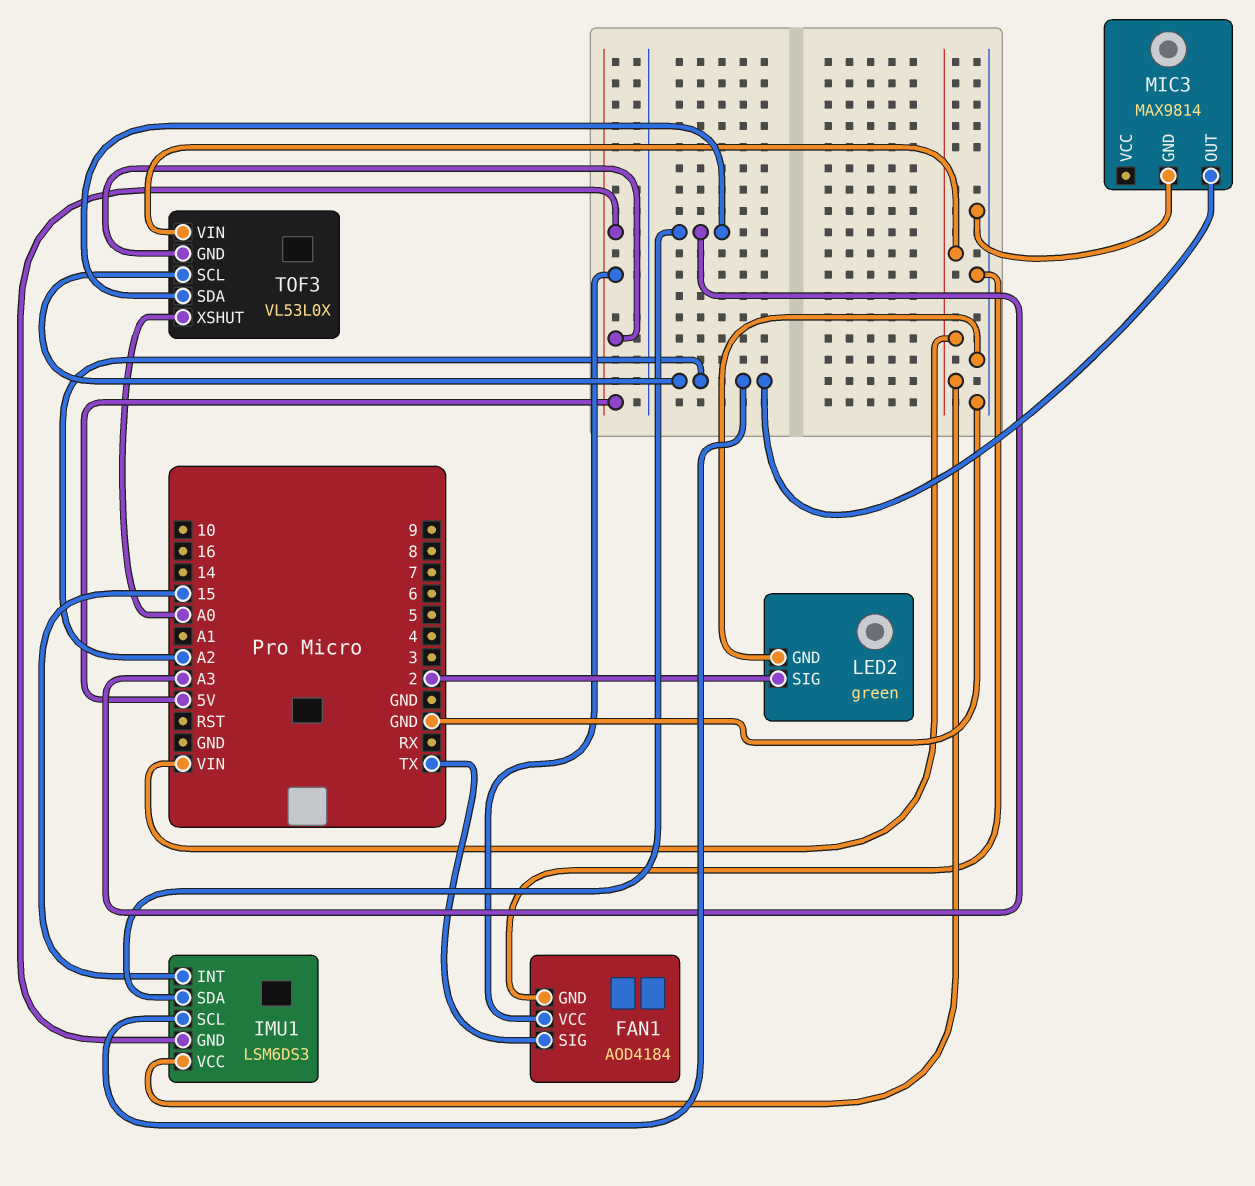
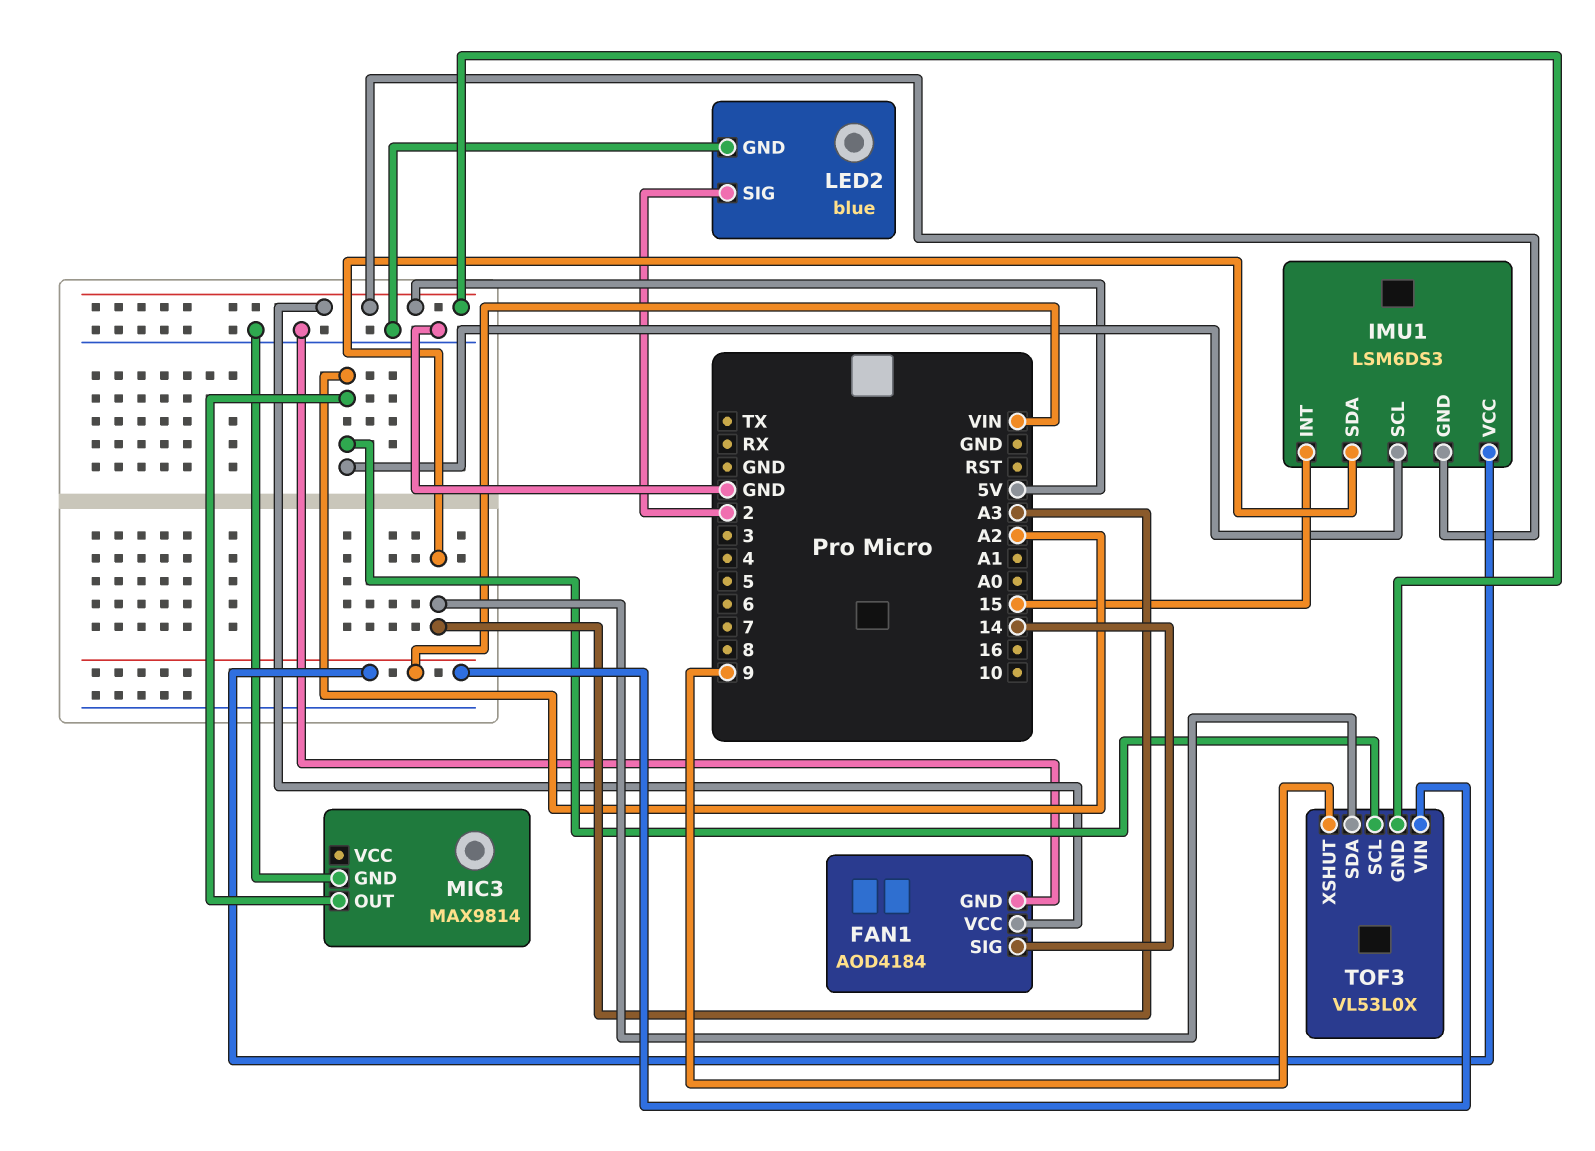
FAN1 pin SIG: TX -> 14
LED2: green -> blue
TOF3 pin XSHUT: A0 -> 9

